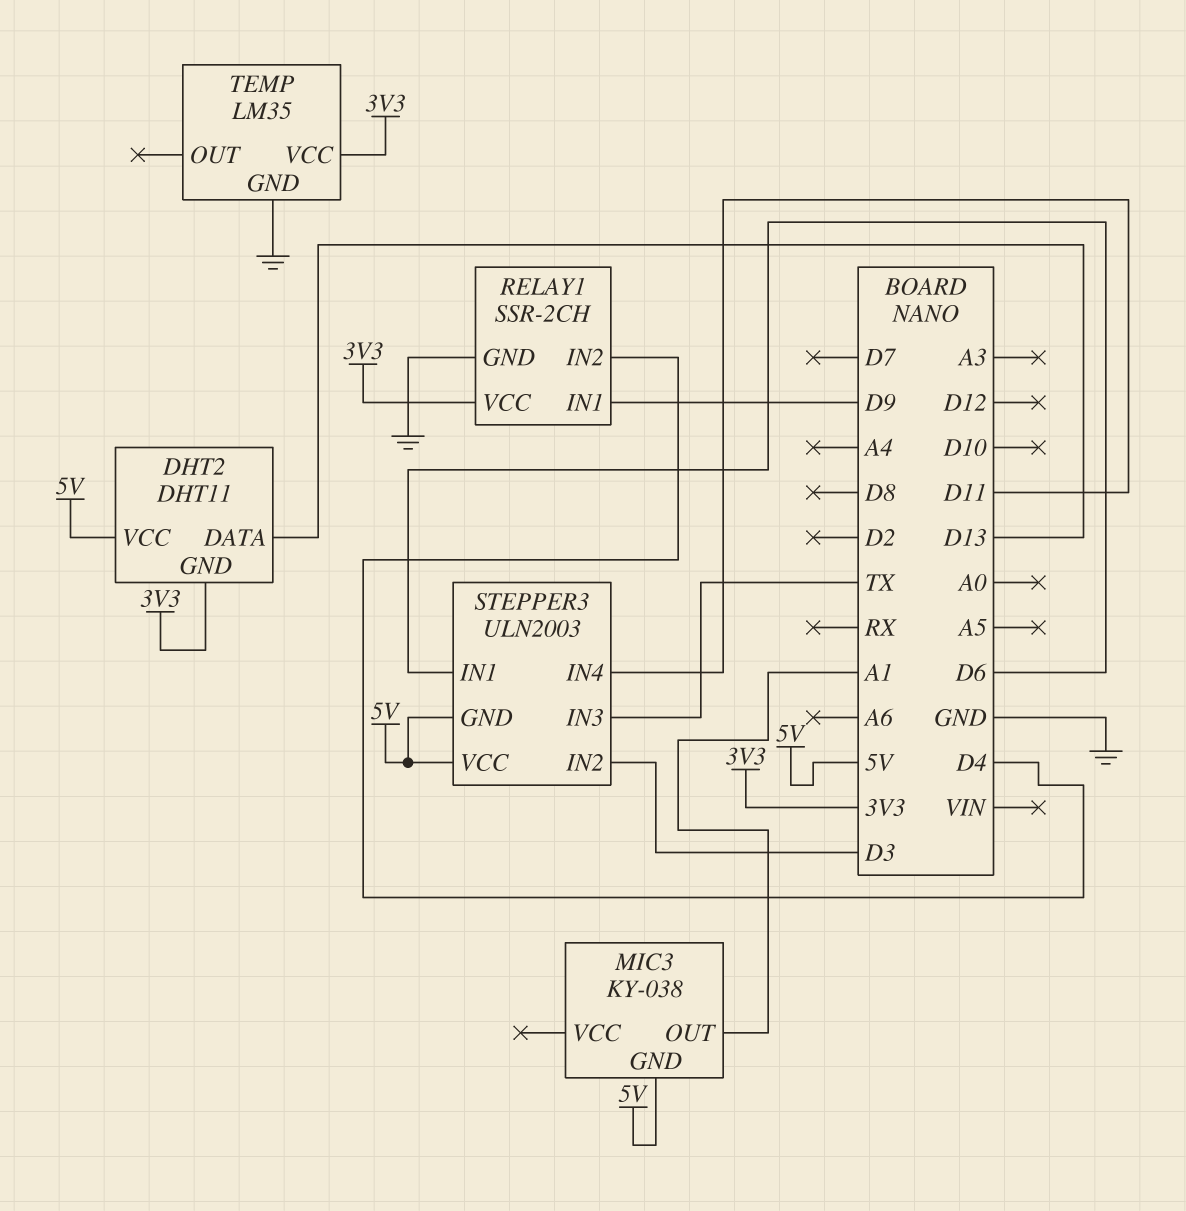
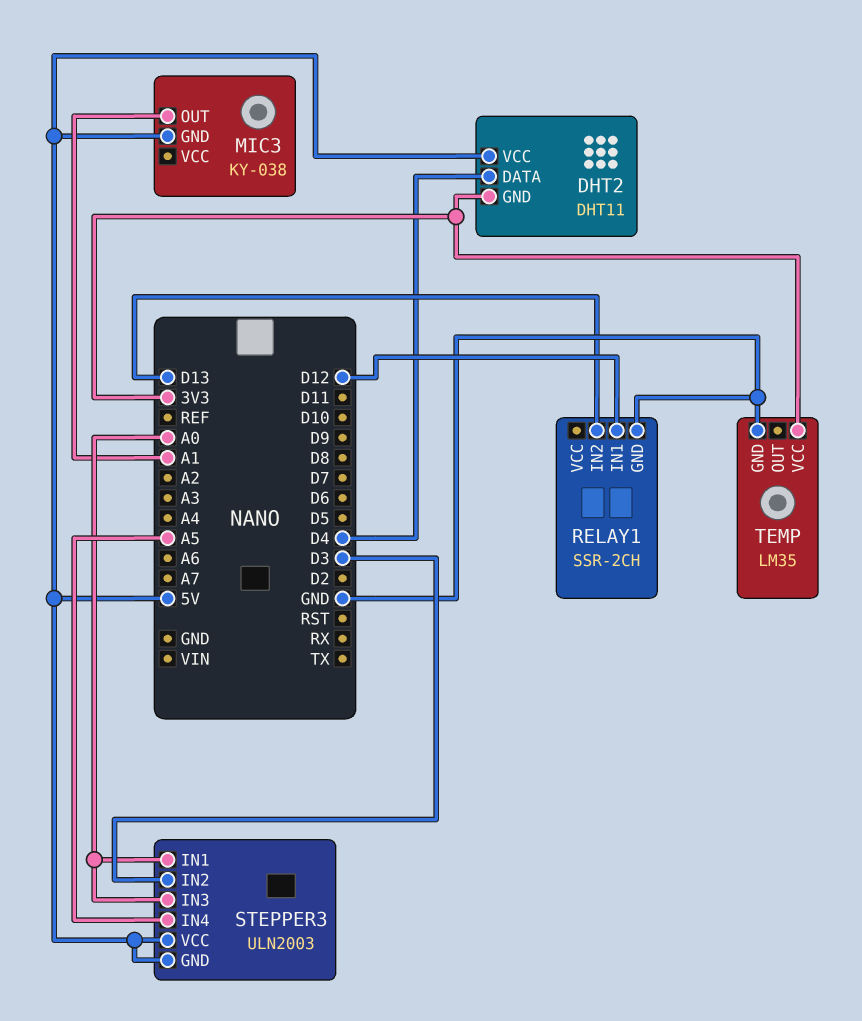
DHT2 pin DATA: D13 -> D4
RELAY1 pin IN1: D9 -> D12
RELAY1 pin IN2: D4 -> D13
RELAY1 pin VCC: 3V3 -> none
STEPPER3 pin IN1: D6 -> A0
STEPPER3 pin IN3: TX -> A0
STEPPER3 pin IN4: D11 -> A5

